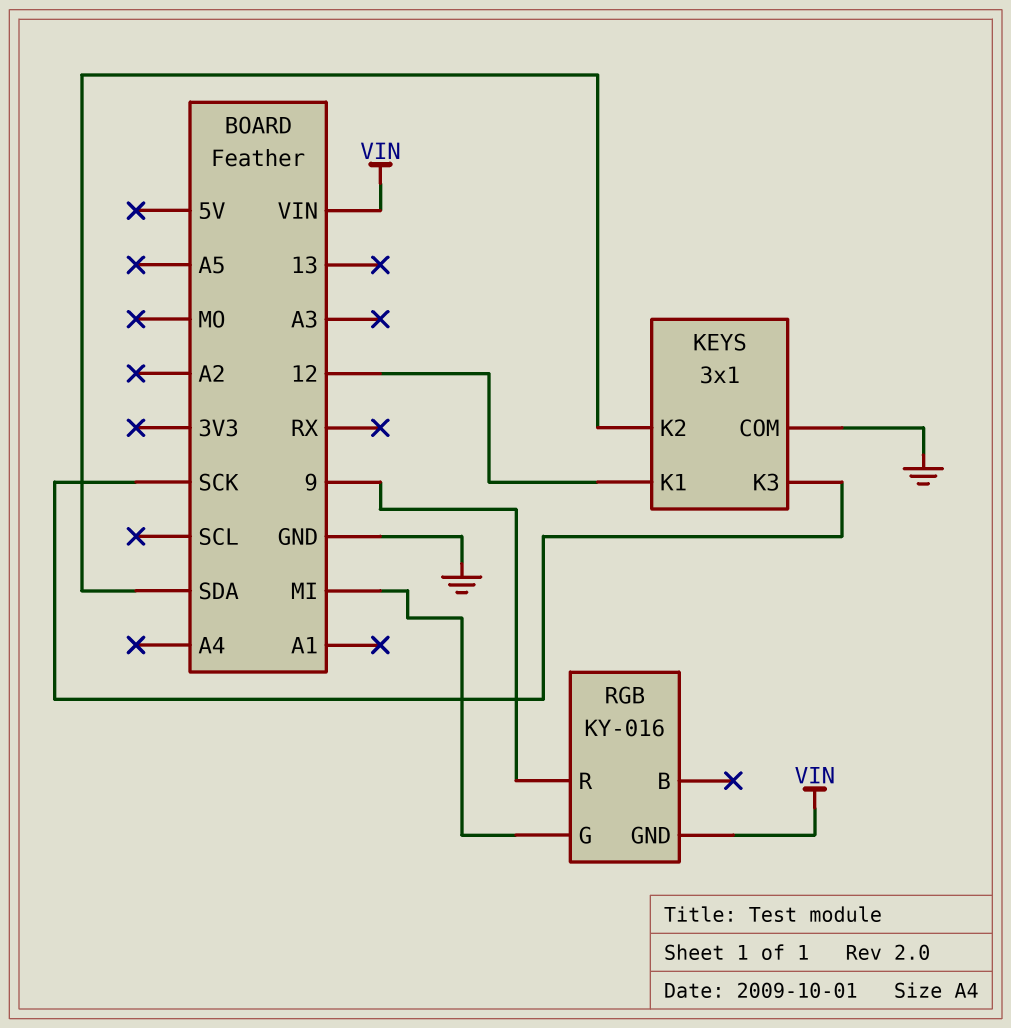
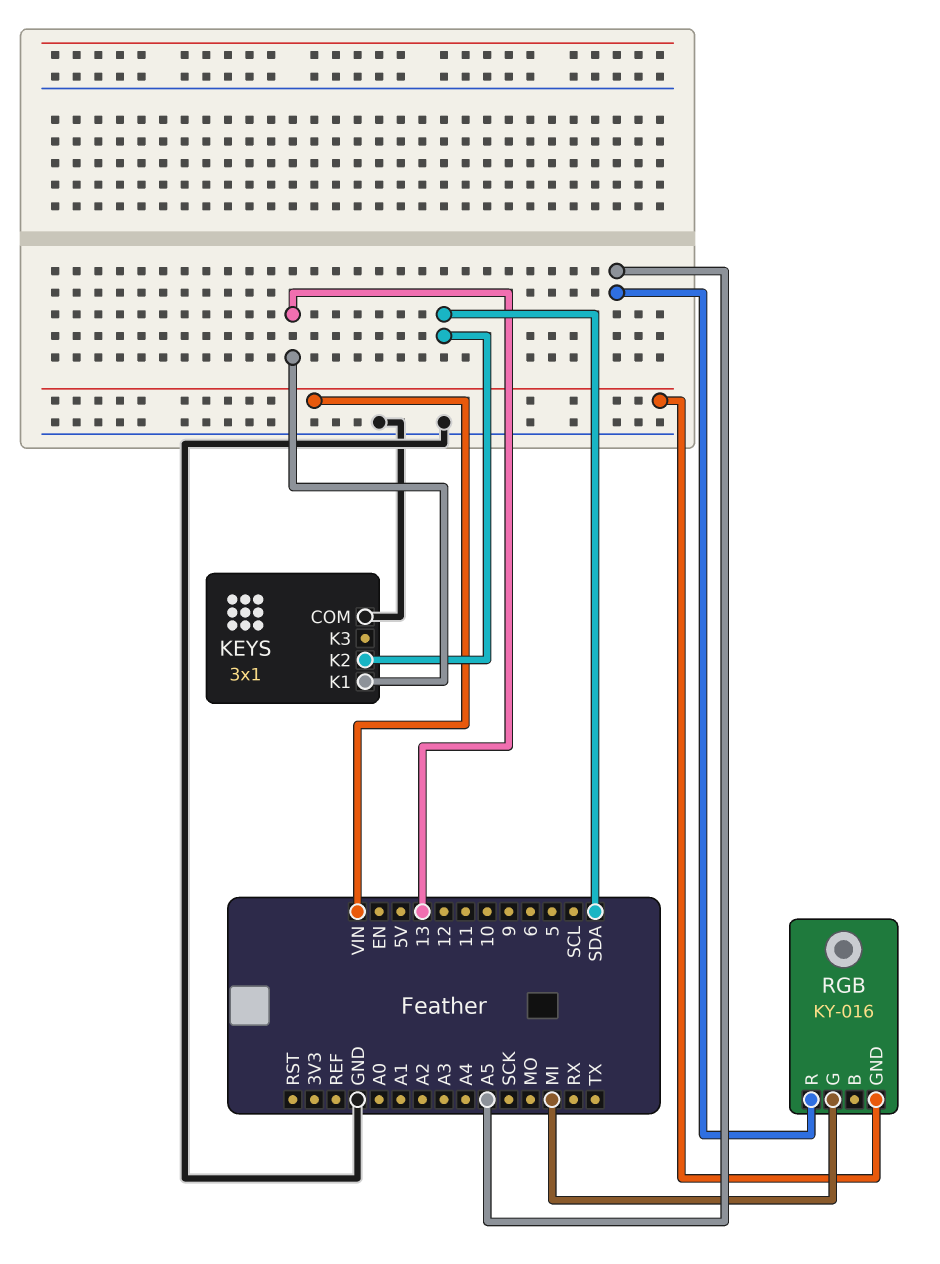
KEYS pin K1: 12 -> 13
KEYS pin K3: SCK -> none
RGB pin R: 9 -> A5

